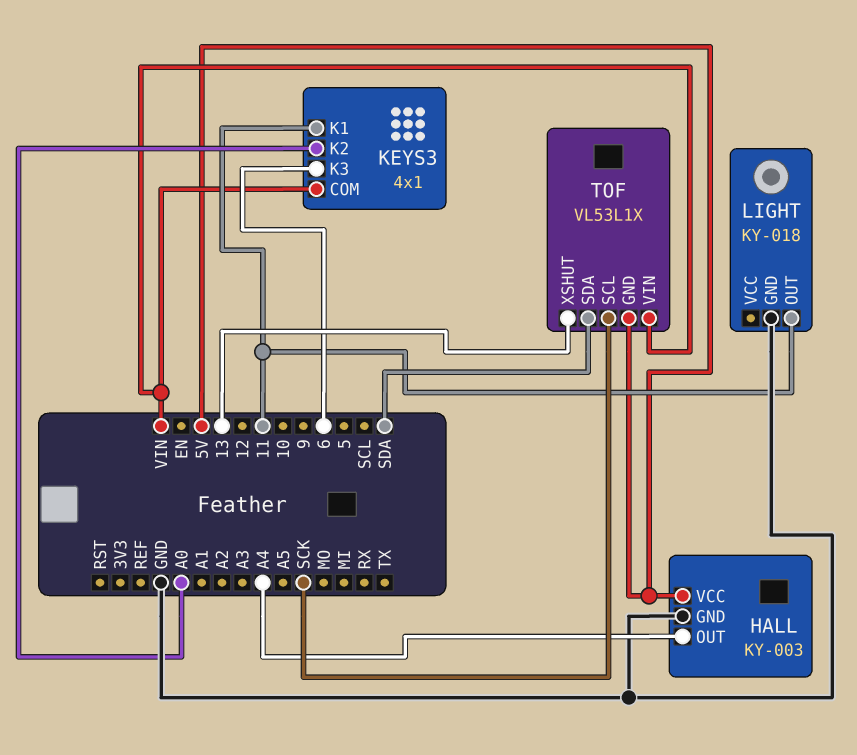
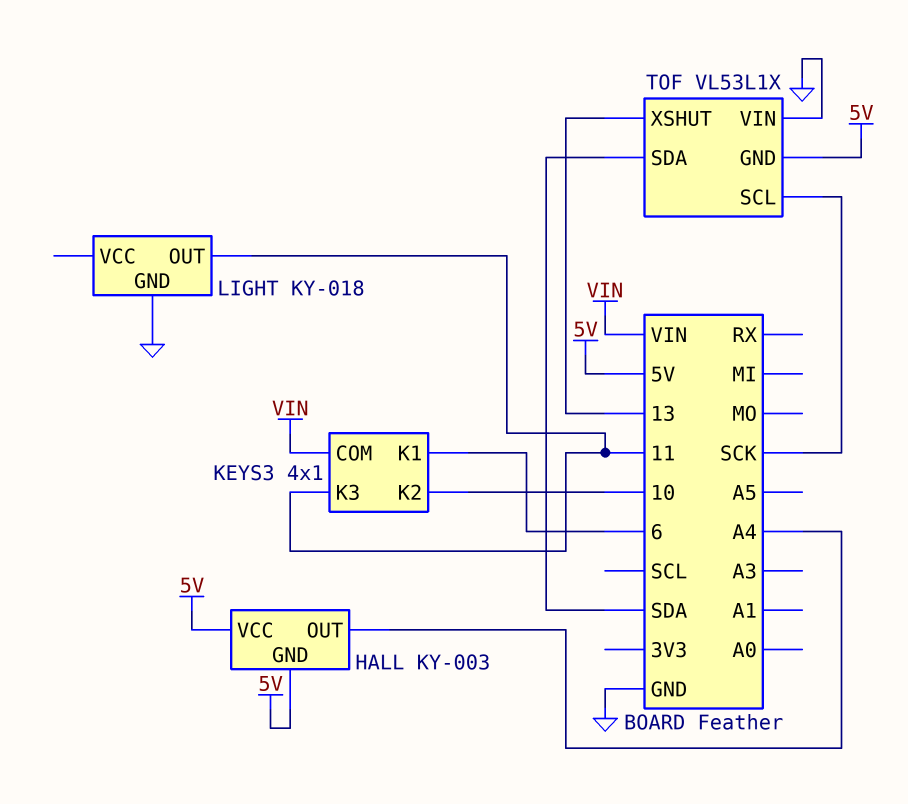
HALL pin GND: GND -> 5V
KEYS3 pin K1: 11 -> 6
KEYS3 pin K2: A0 -> 10
KEYS3 pin K3: 6 -> 11
TOF pin VIN: VIN -> GND

